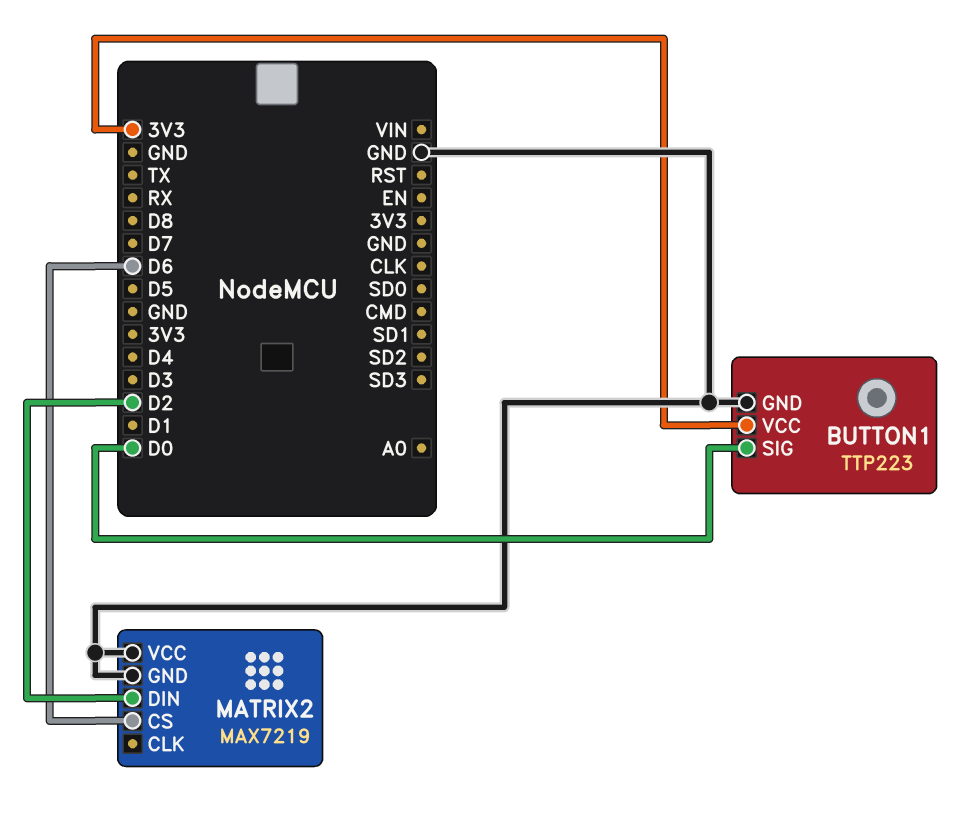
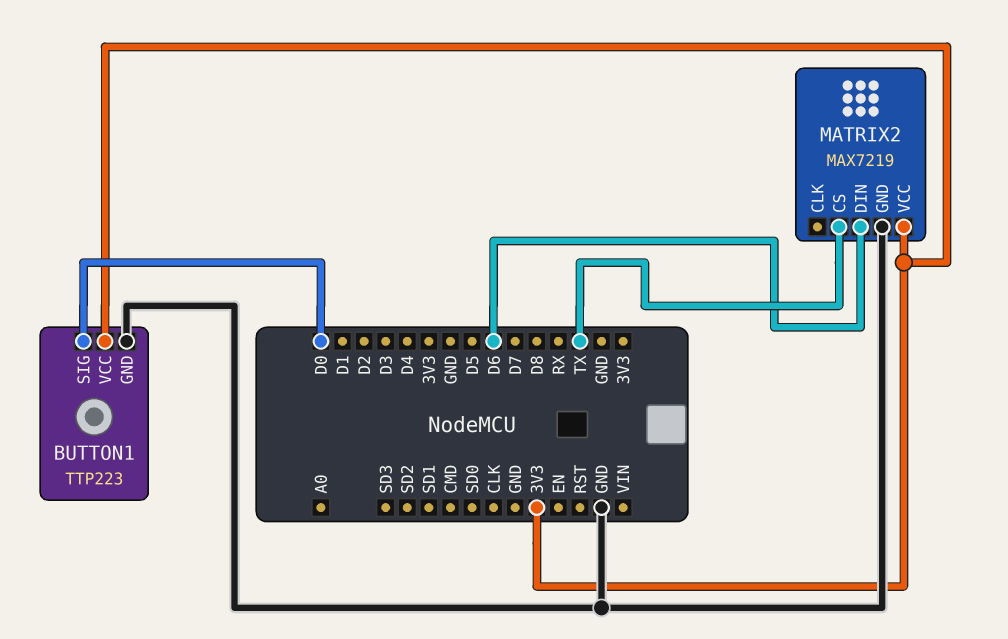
MATRIX2 pin CS: D6 -> TX
MATRIX2 pin DIN: D2 -> D6
MATRIX2 pin VCC: GND -> 3V3

